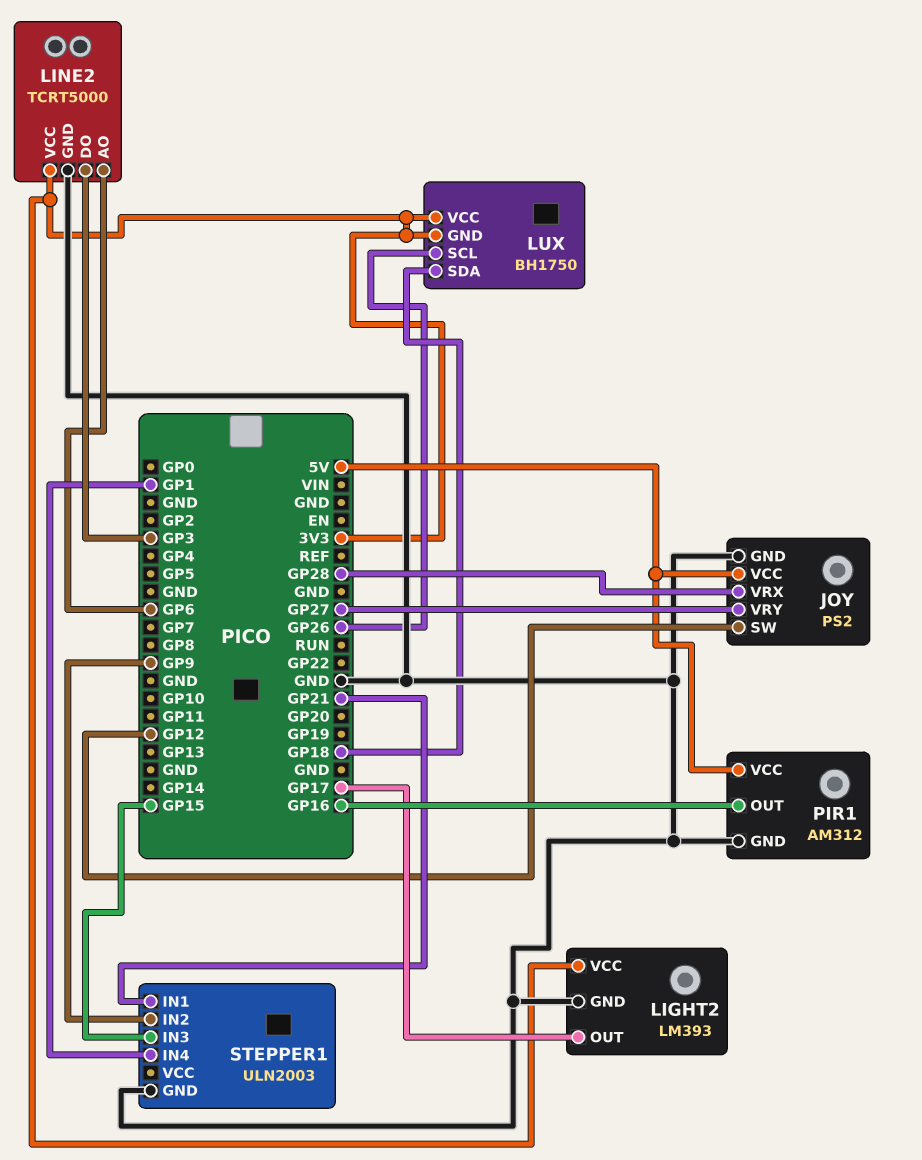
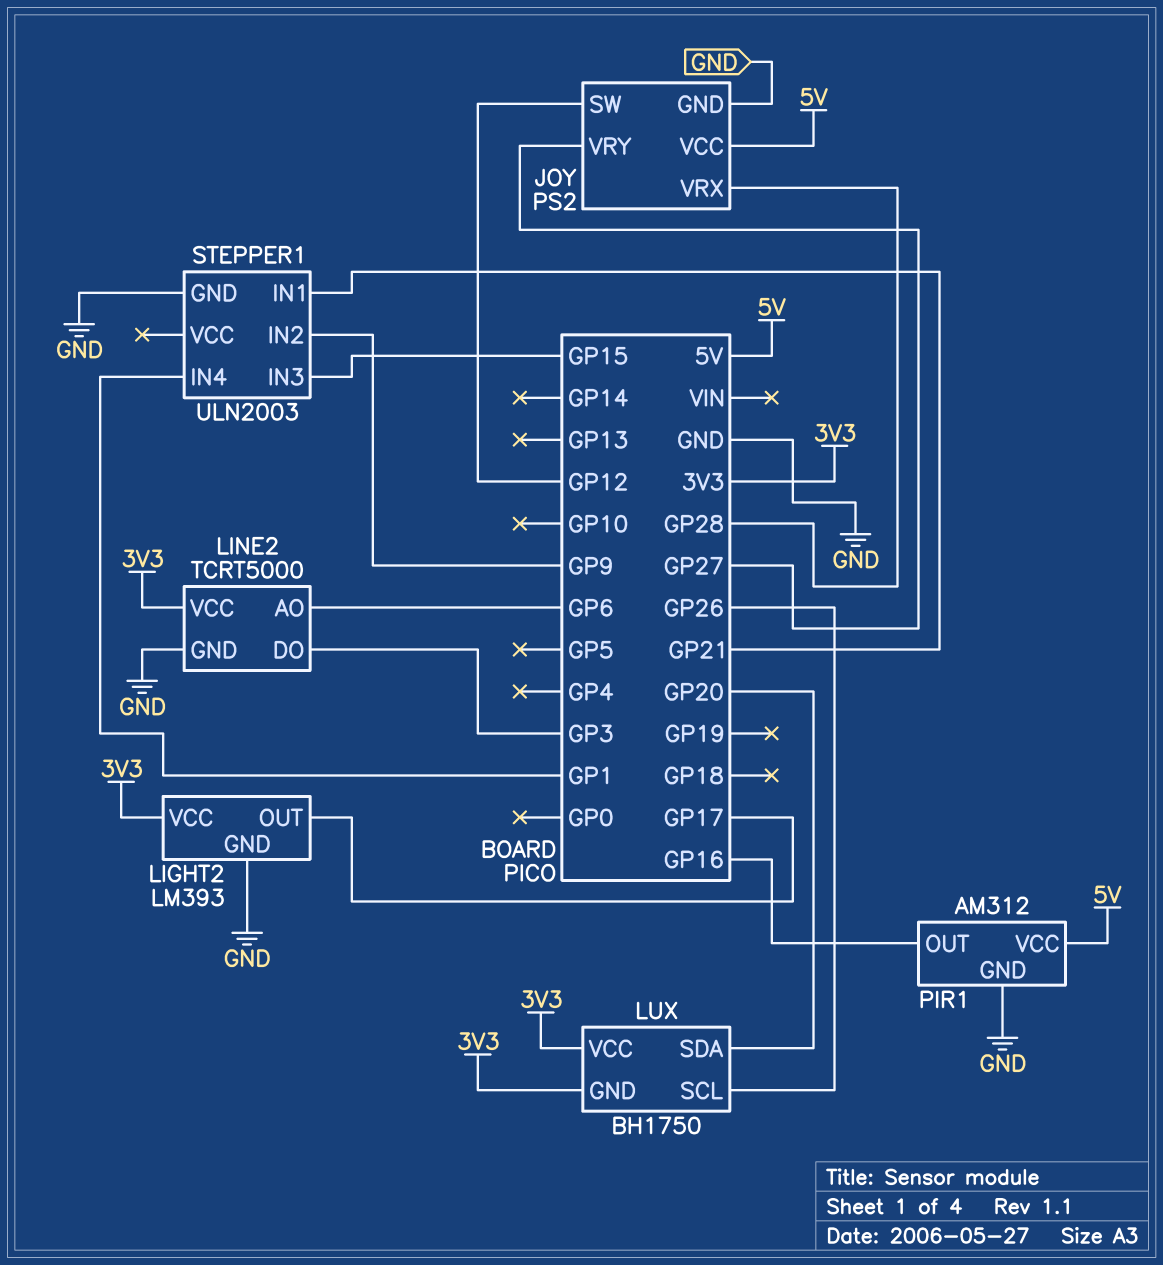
LUX pin SDA: GP18 -> GP20

